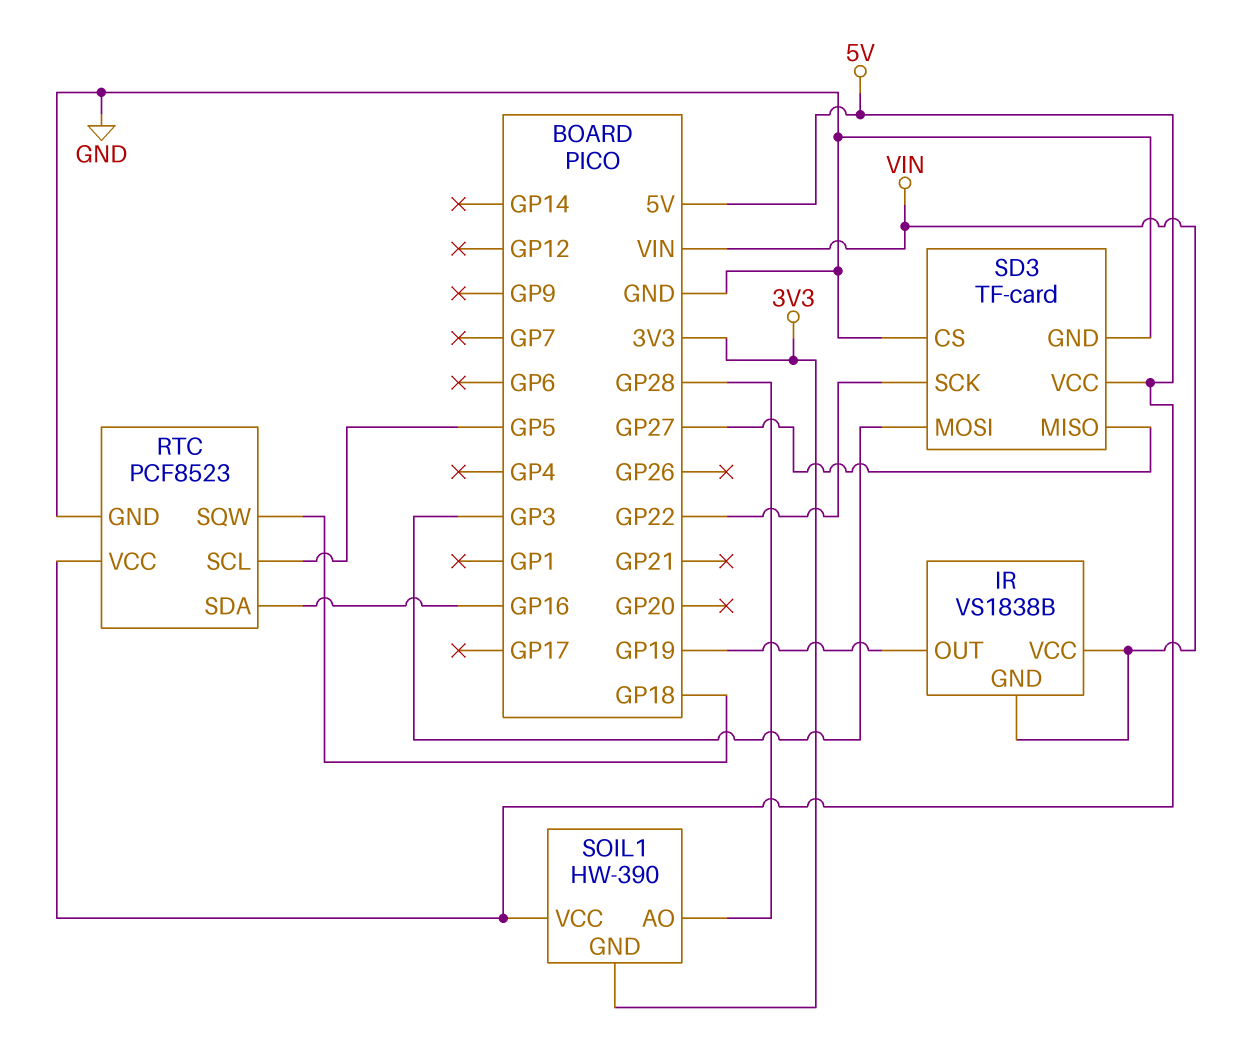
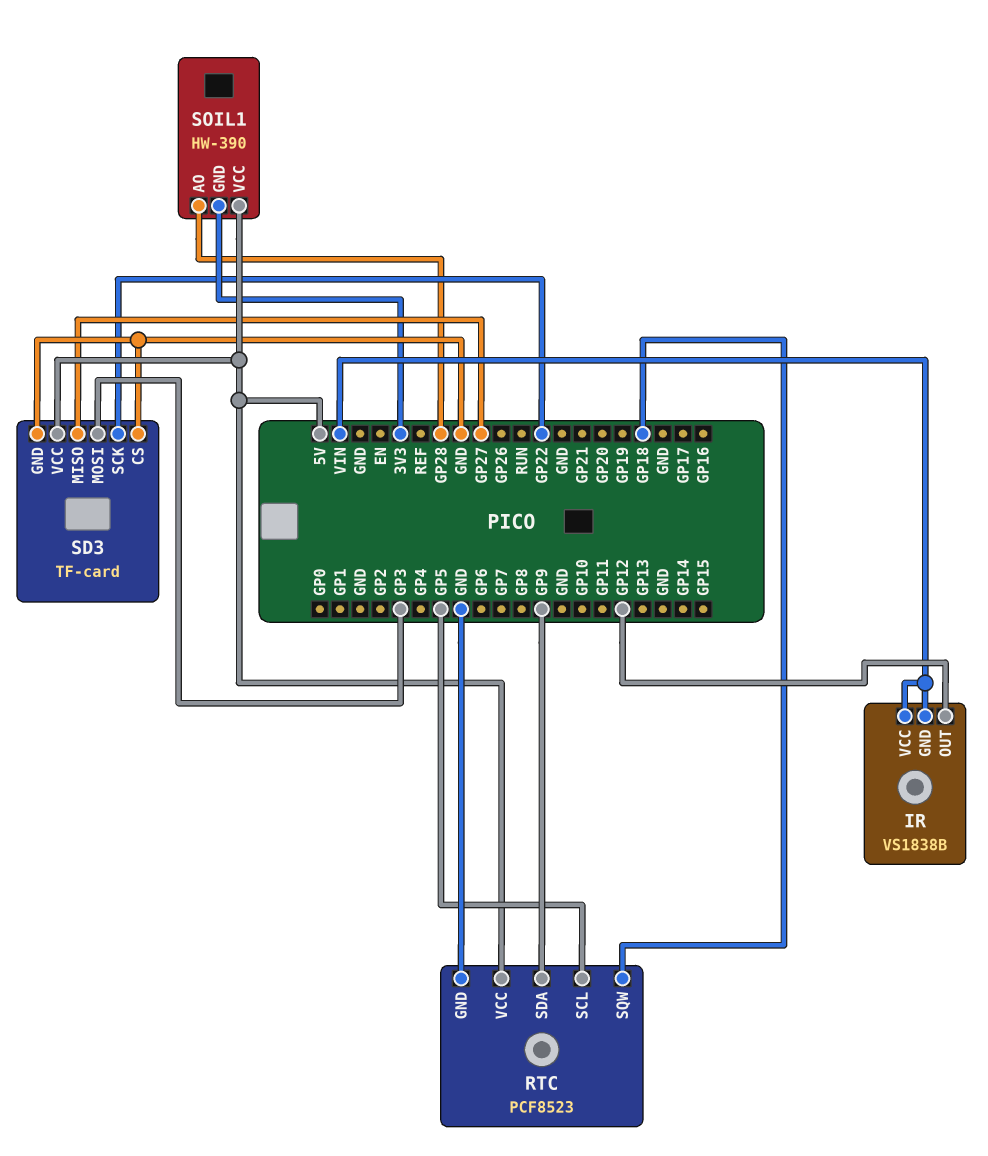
IR pin OUT: GP19 -> GP12
RTC pin SDA: GP16 -> GP9

